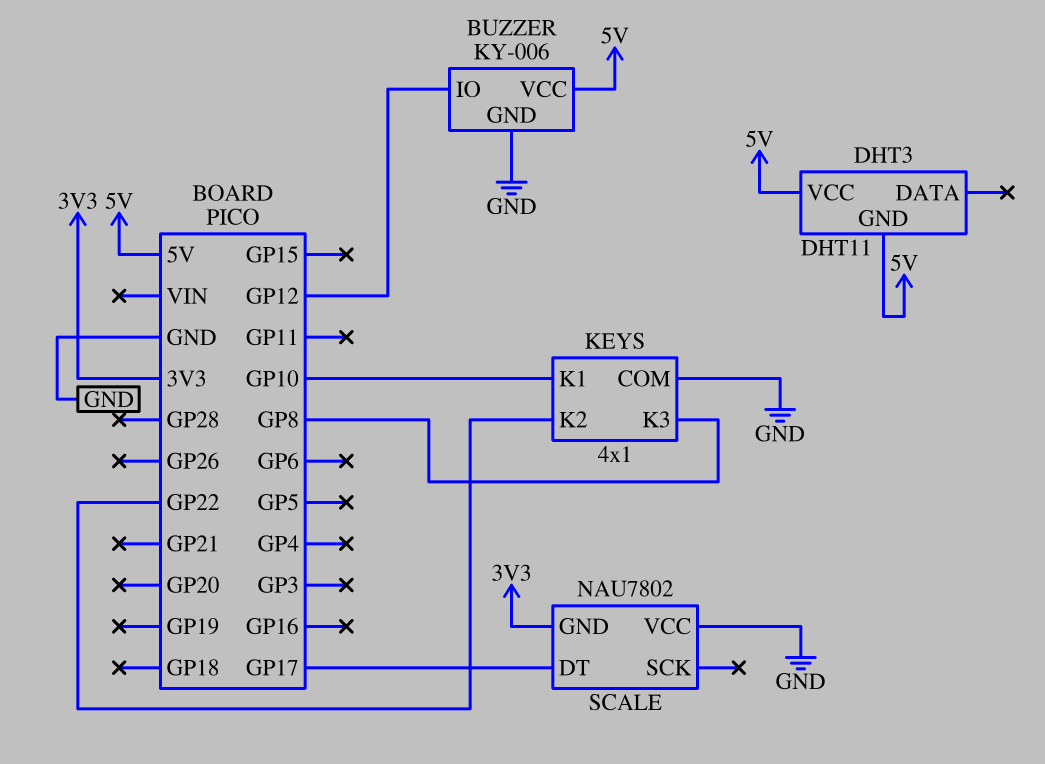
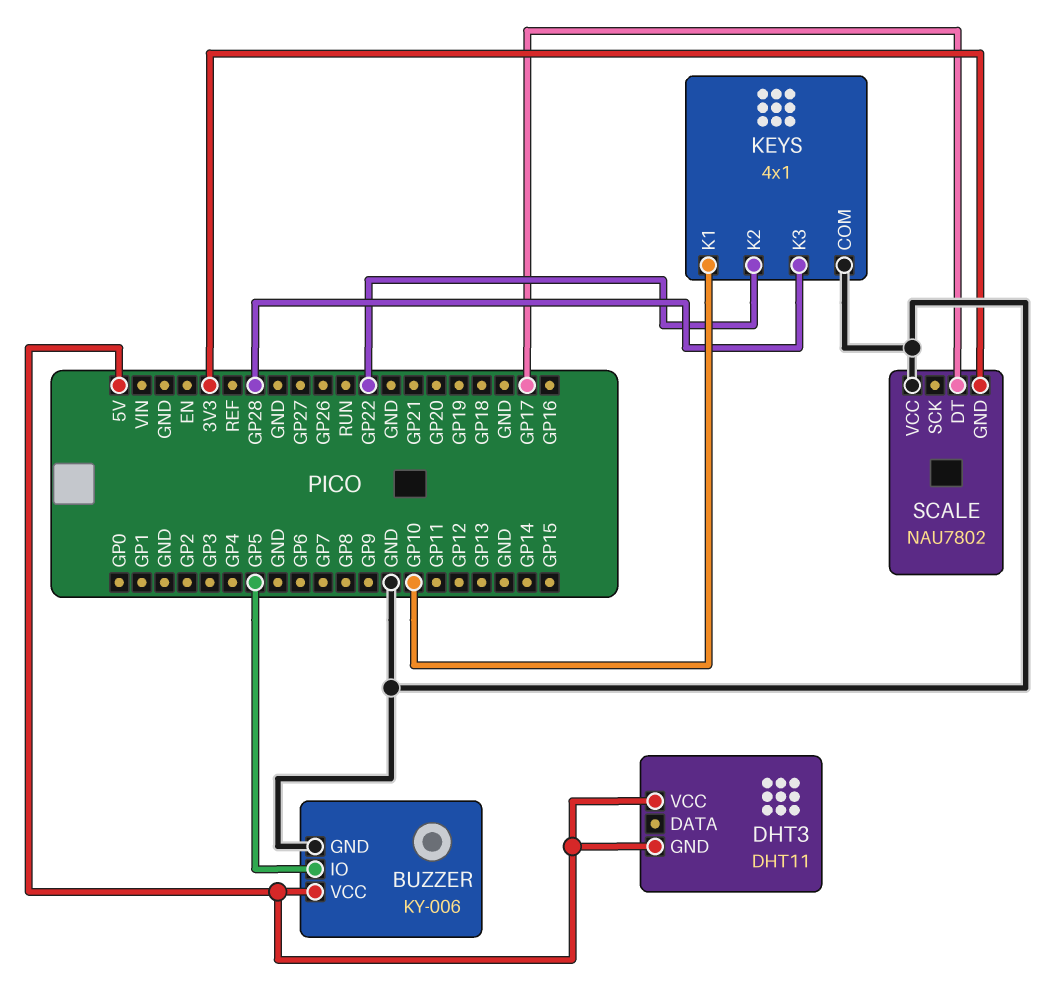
BUZZER pin IO: GP12 -> GP5
KEYS pin K3: GP8 -> GP28

